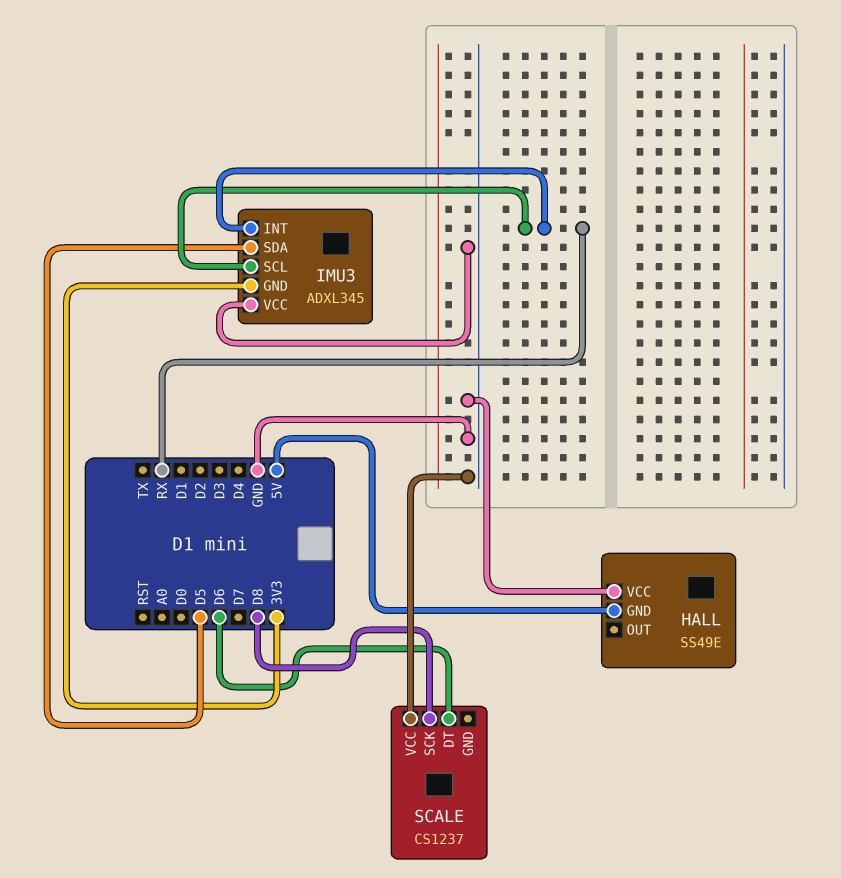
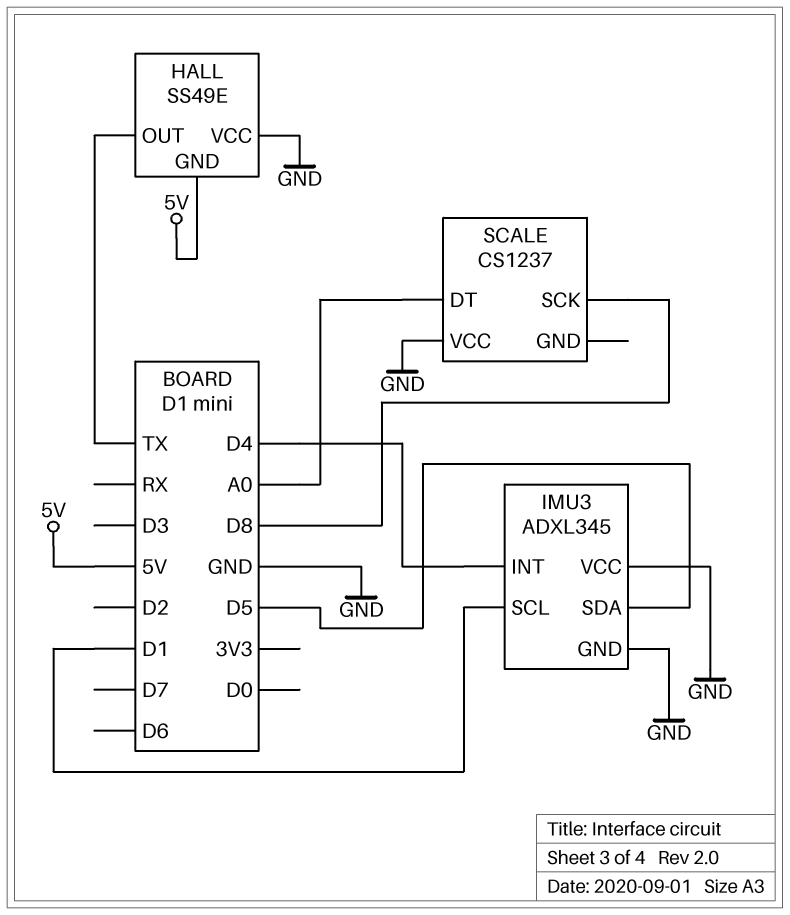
HALL pin OUT: none -> TX
IMU3 pin GND: 3V3 -> GND
IMU3 pin INT: RX -> D4
IMU3 pin SCL: RX -> D1
SCALE pin DT: D6 -> A0

